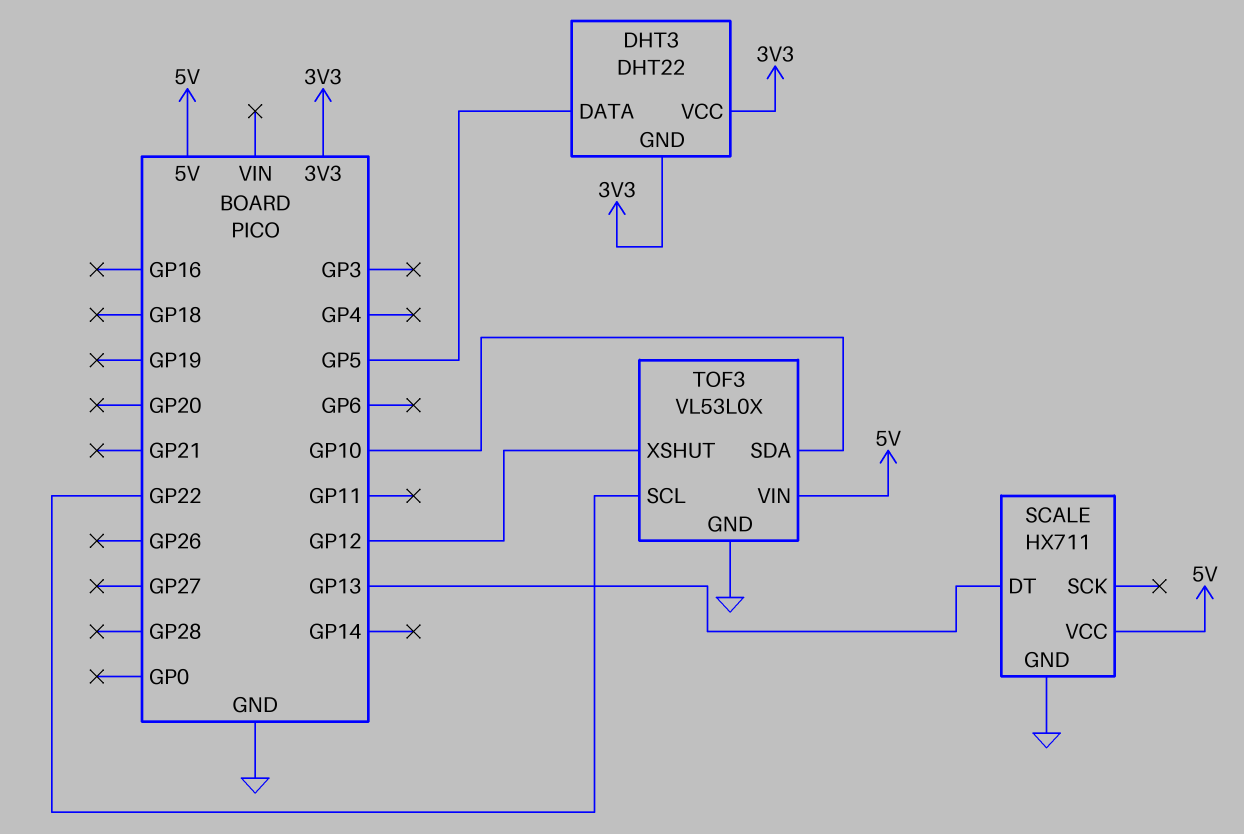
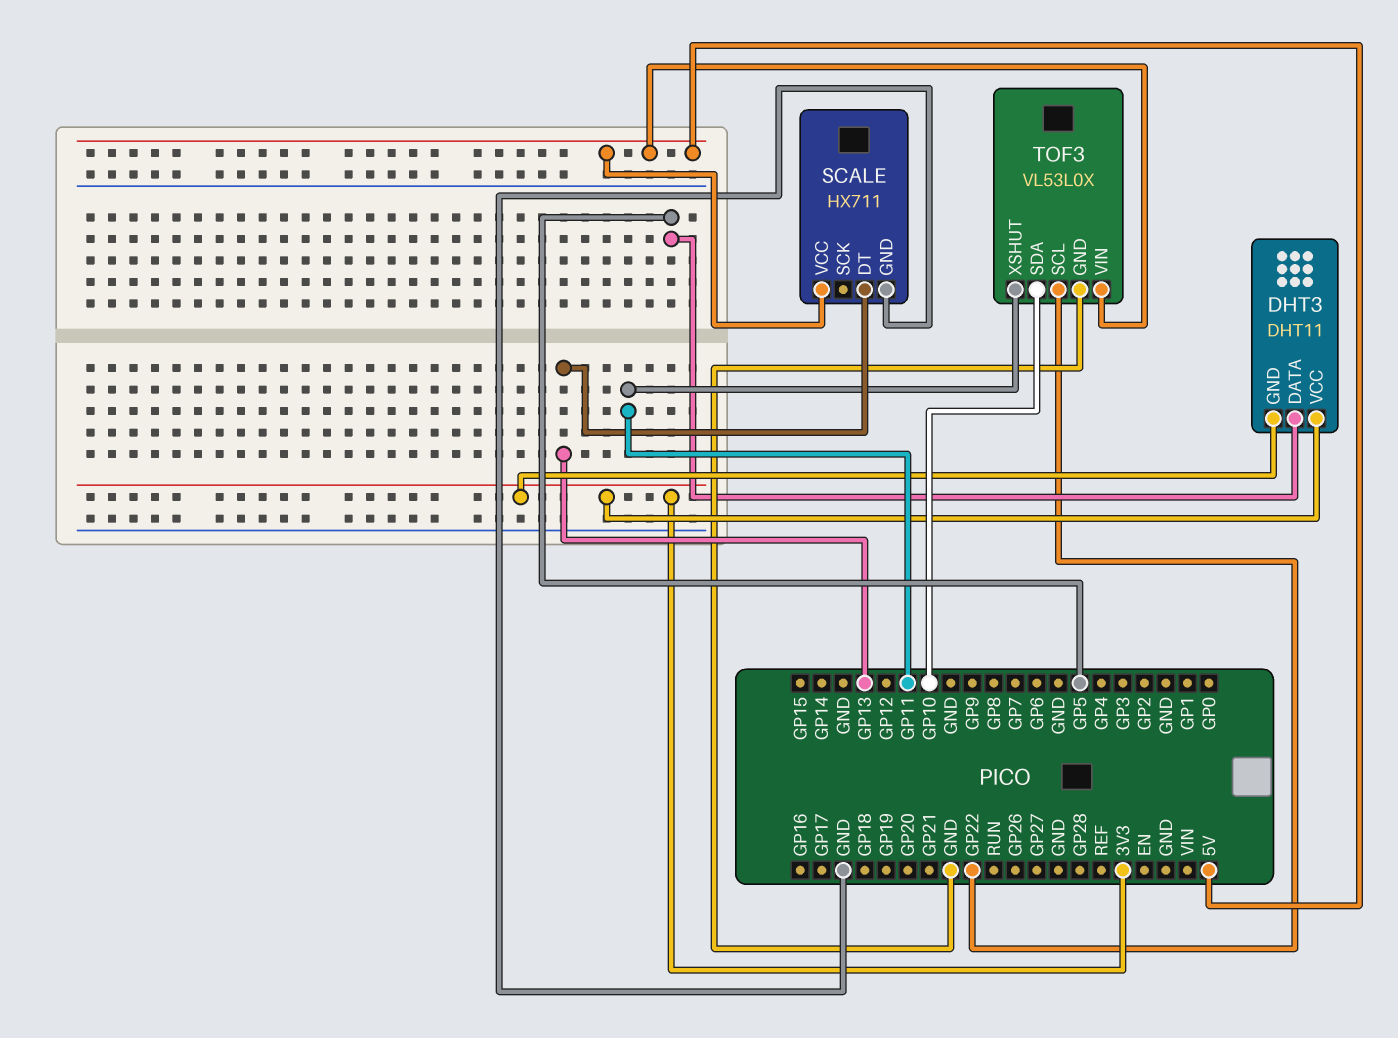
DHT3: DHT22 -> DHT11
TOF3 pin XSHUT: GP12 -> GP11

